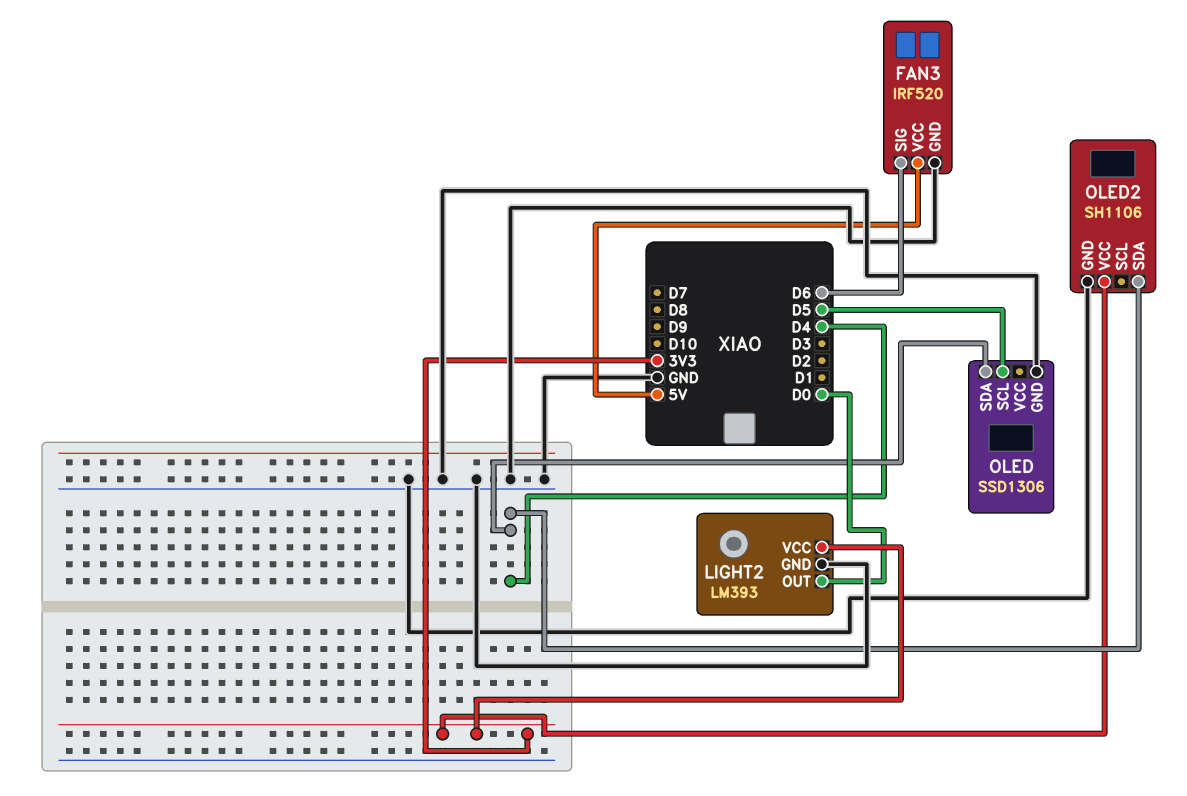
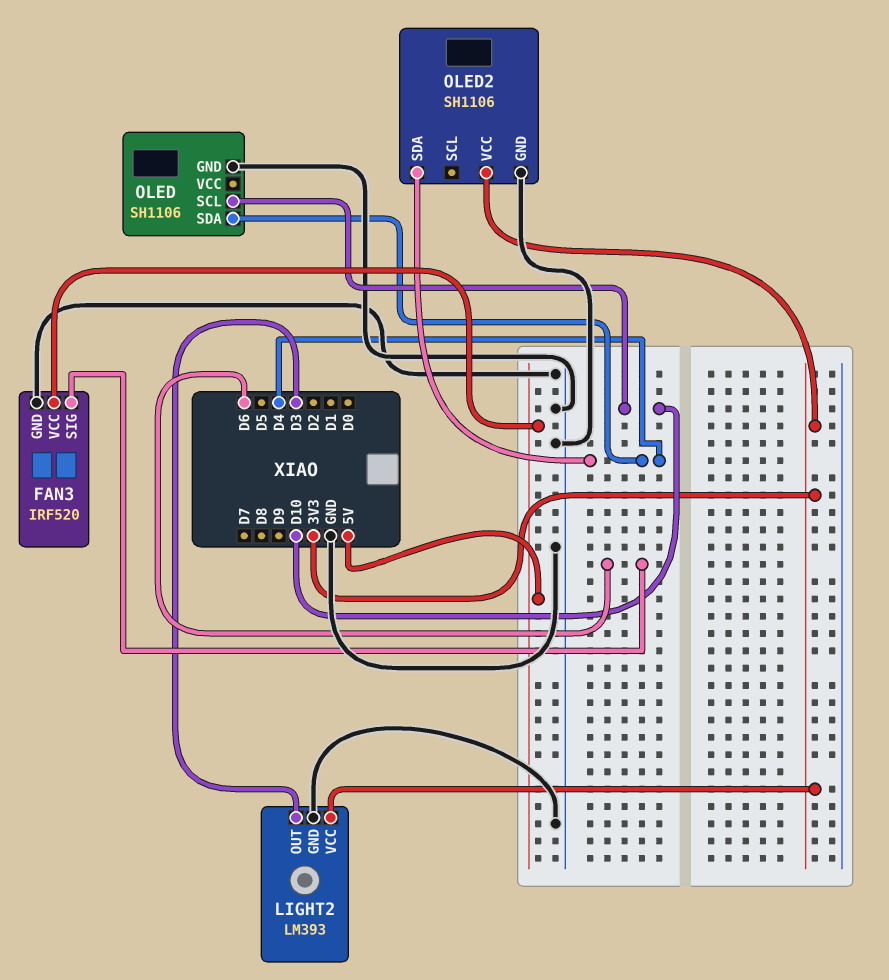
LIGHT2 pin OUT: D0 -> D3
OLED: SSD1306 -> SH1106
OLED pin SCL: D5 -> D10

